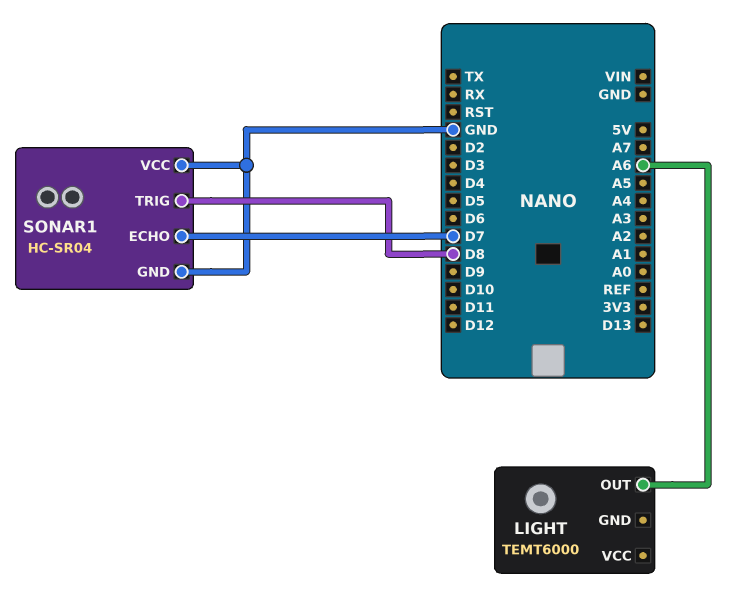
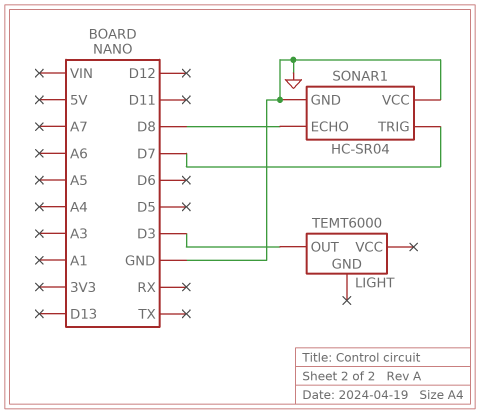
LIGHT pin OUT: A6 -> D3
SONAR1 pin ECHO: D7 -> D8
SONAR1 pin TRIG: D8 -> D7

